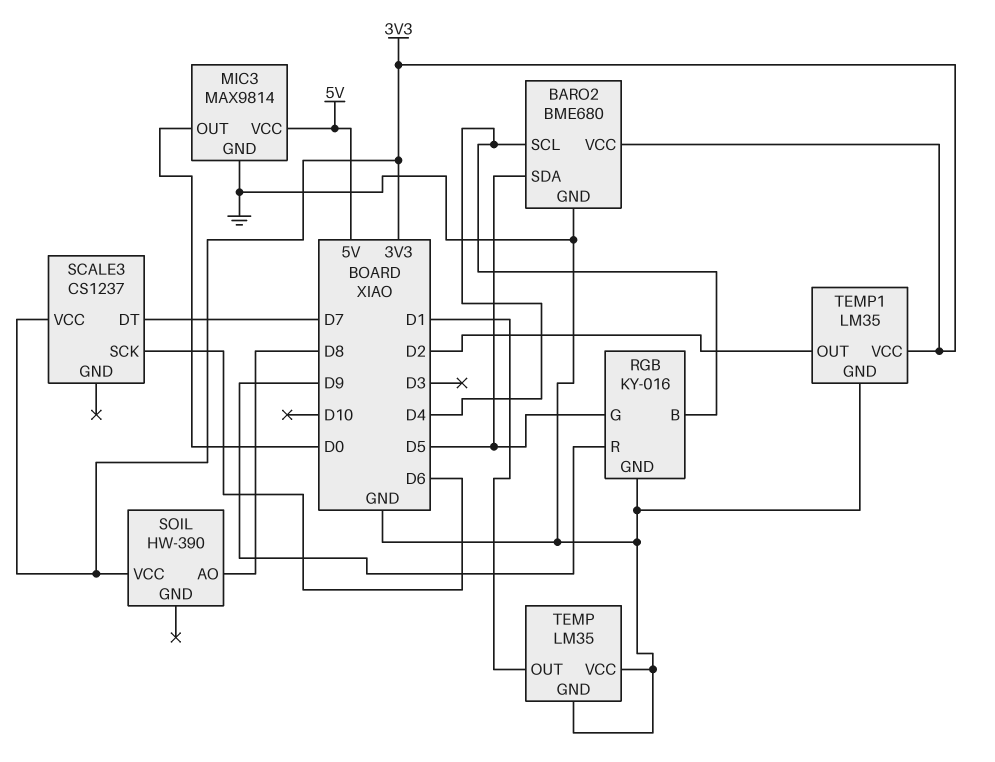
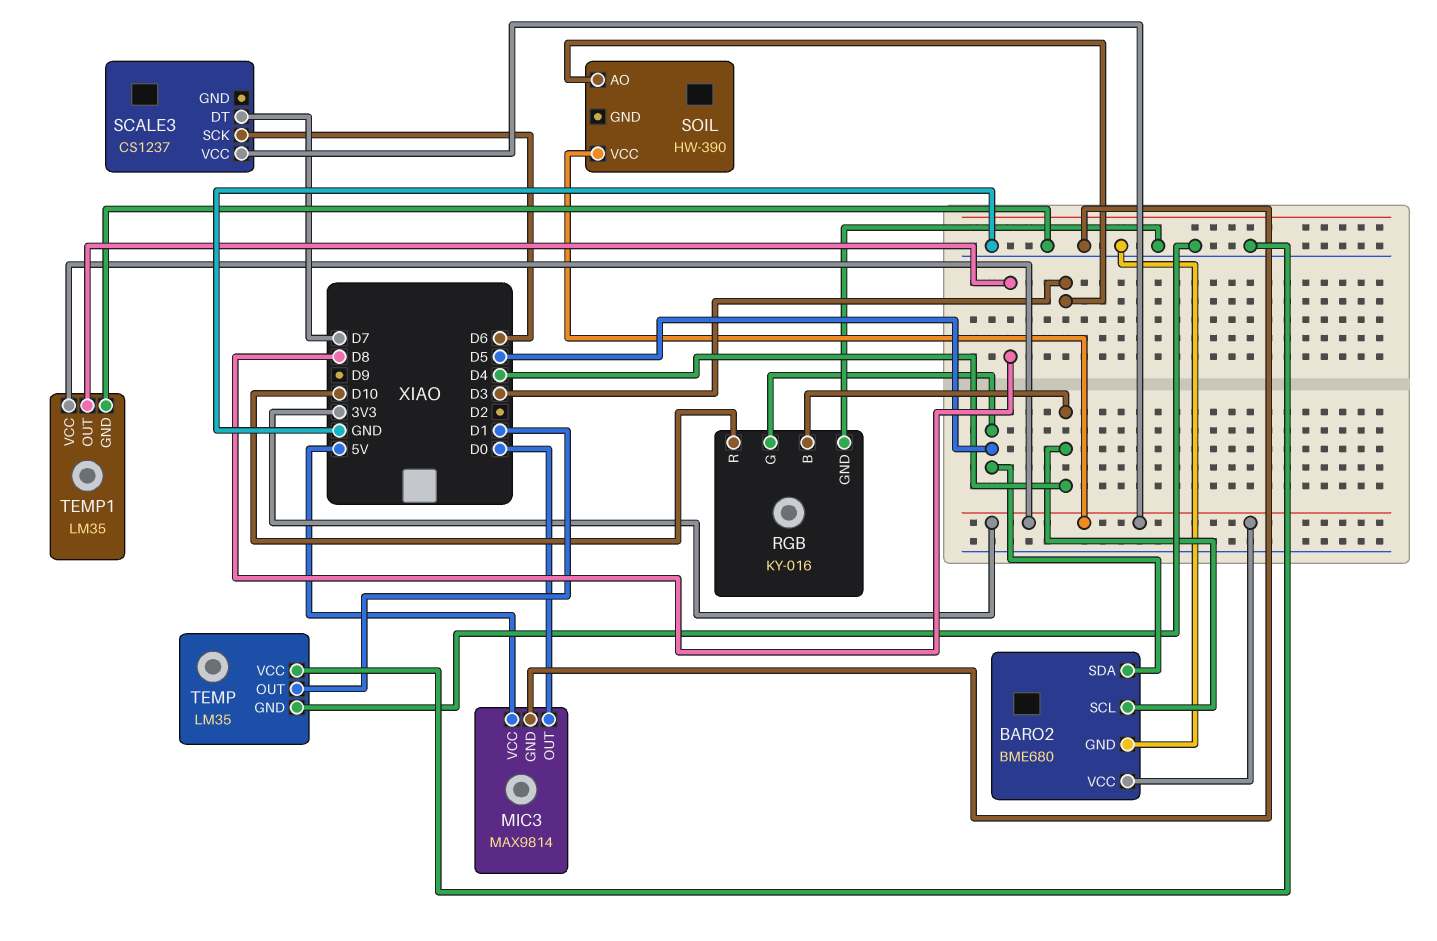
RGB pin R: D9 -> D10
SOIL pin AO: D8 -> D3
TEMP1 pin OUT: D2 -> D8

